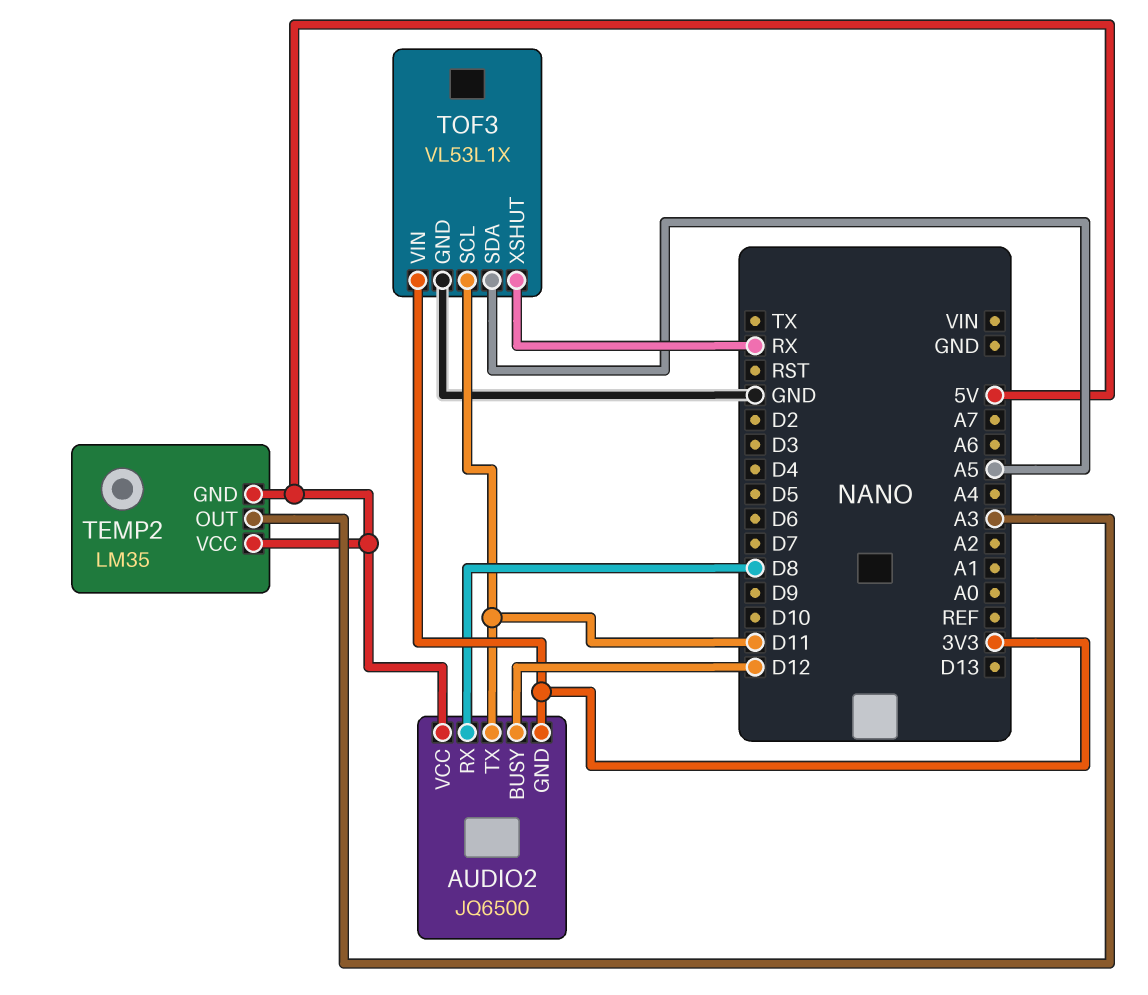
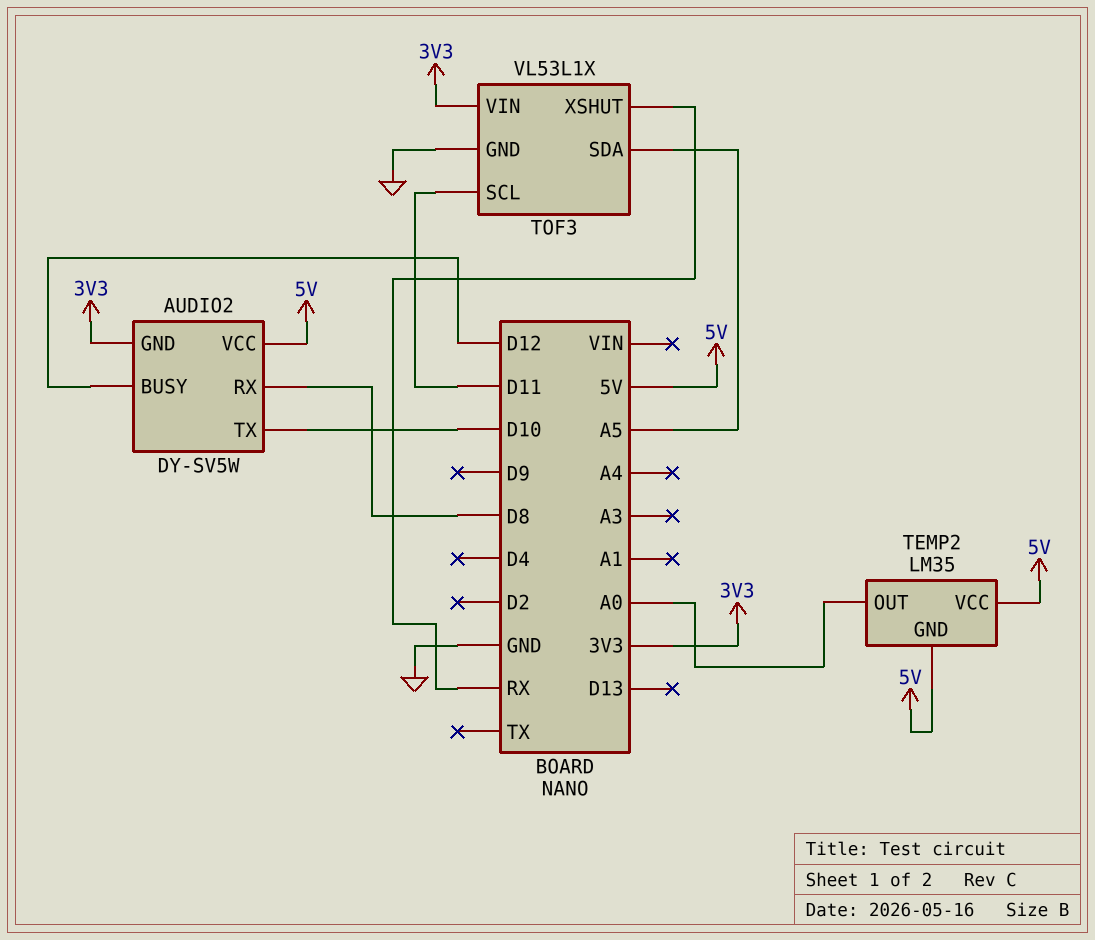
AUDIO2: JQ6500 -> DY-SV5W
AUDIO2 pin TX: D11 -> D10
TEMP2 pin OUT: A3 -> A0

